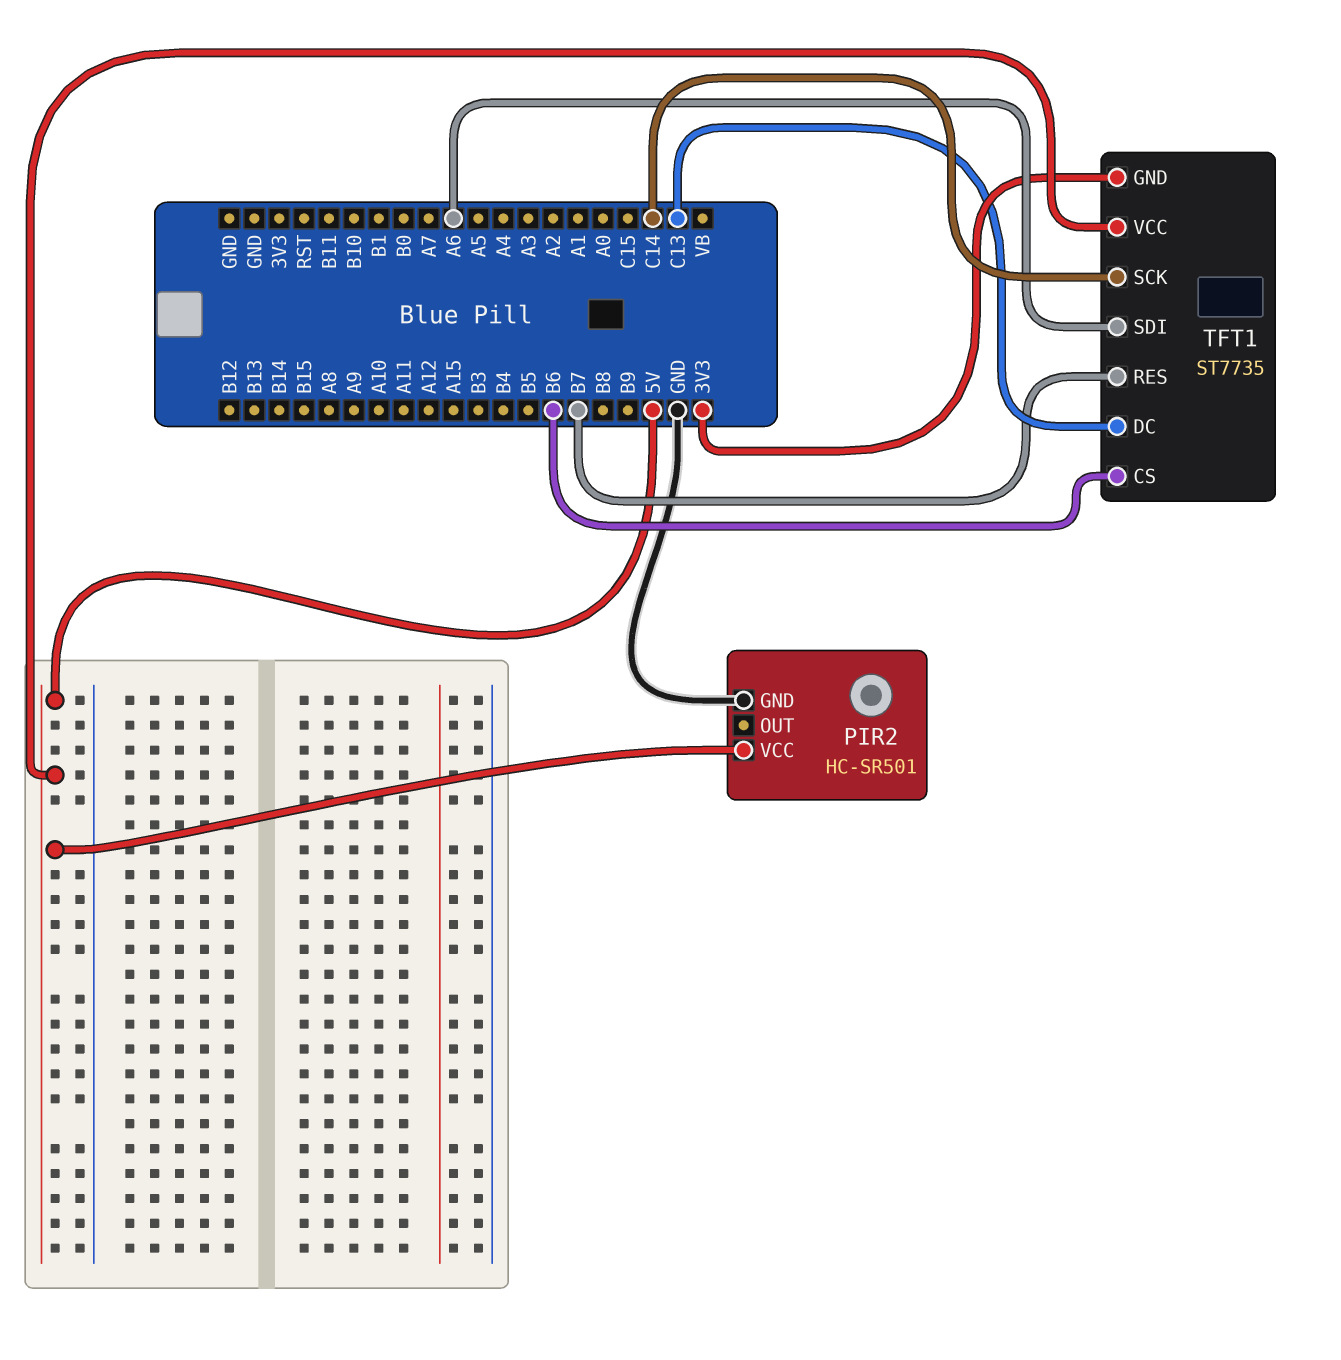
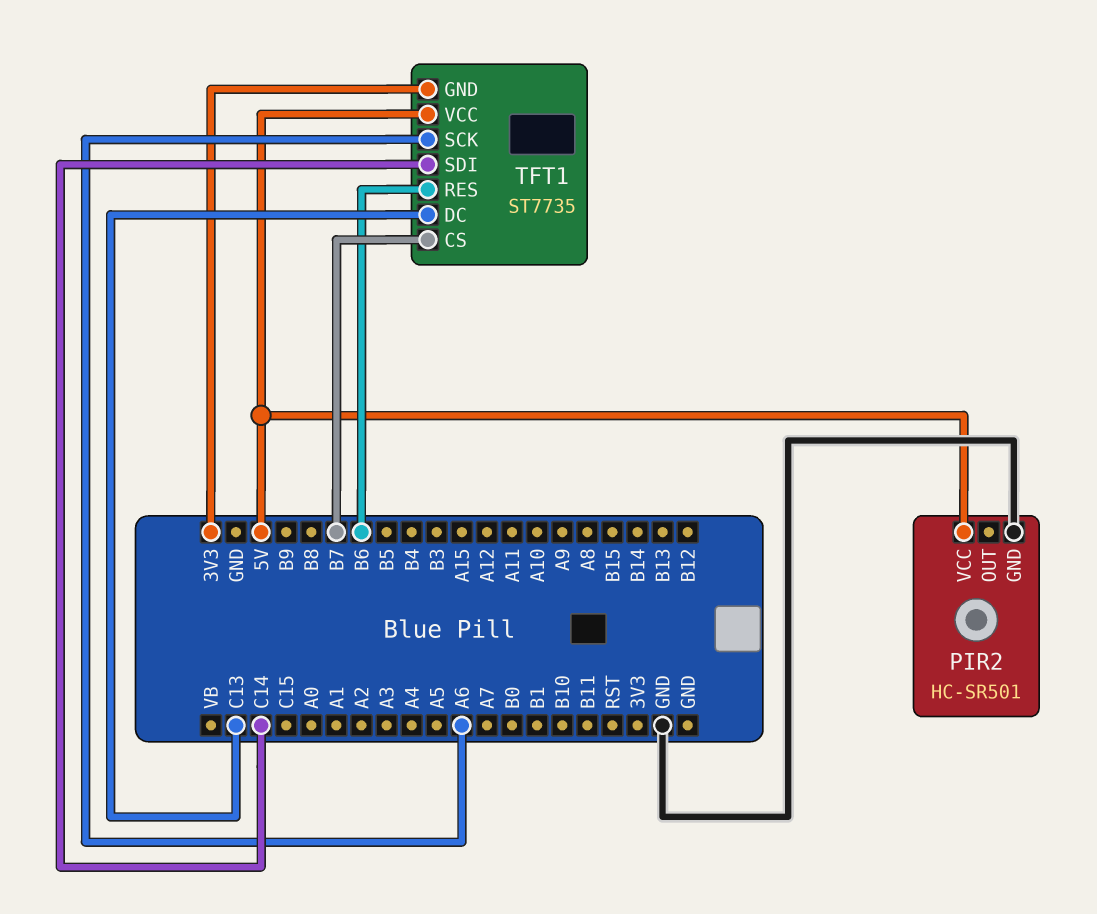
TFT1 pin CS: B6 -> B7
TFT1 pin RES: B7 -> B6
TFT1 pin SCK: C14 -> A6
TFT1 pin SDI: A6 -> C14

